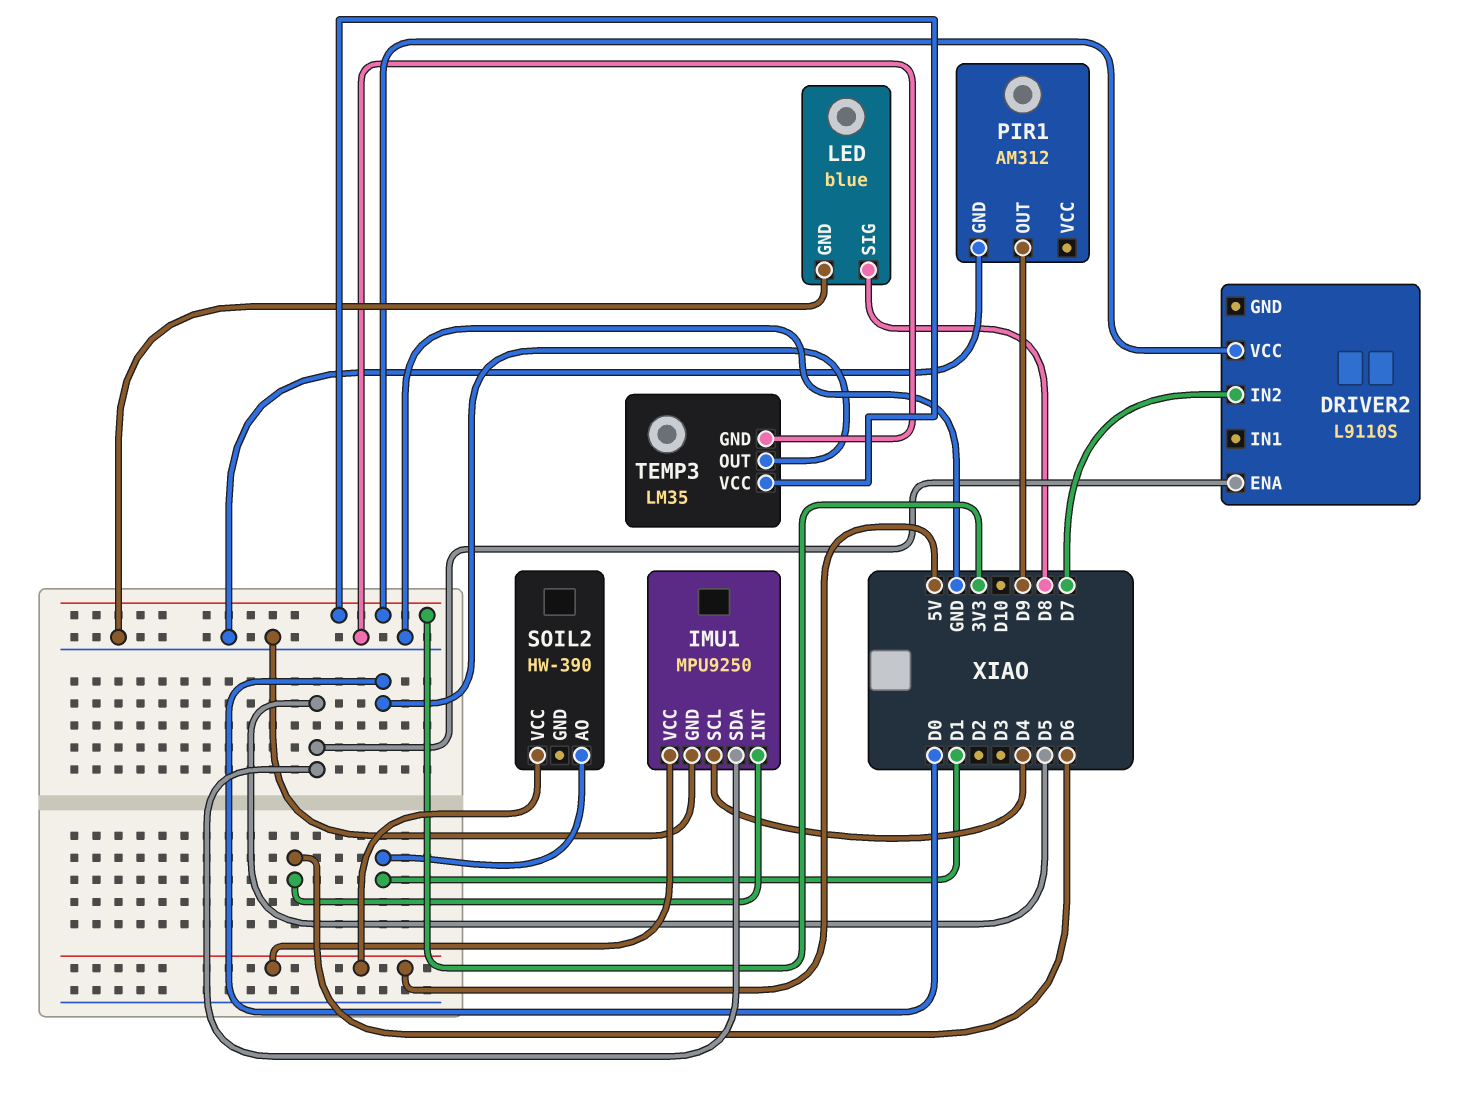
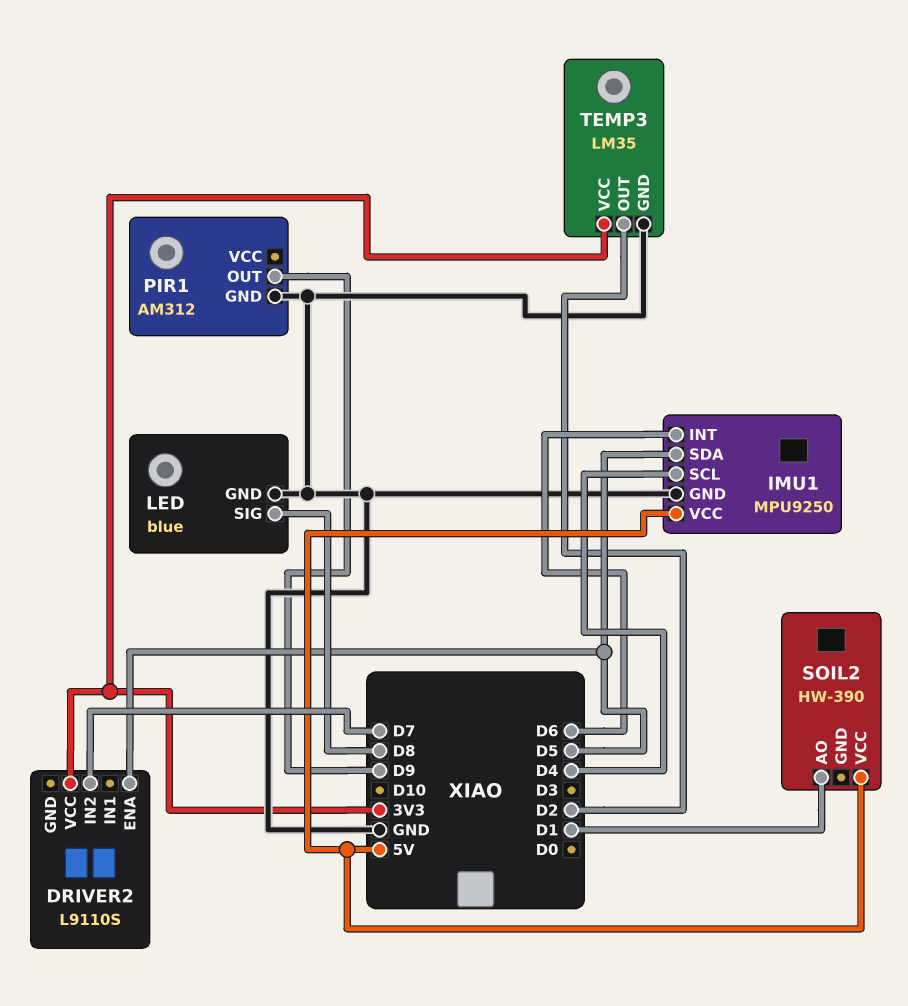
TEMP3 pin OUT: D0 -> D2

